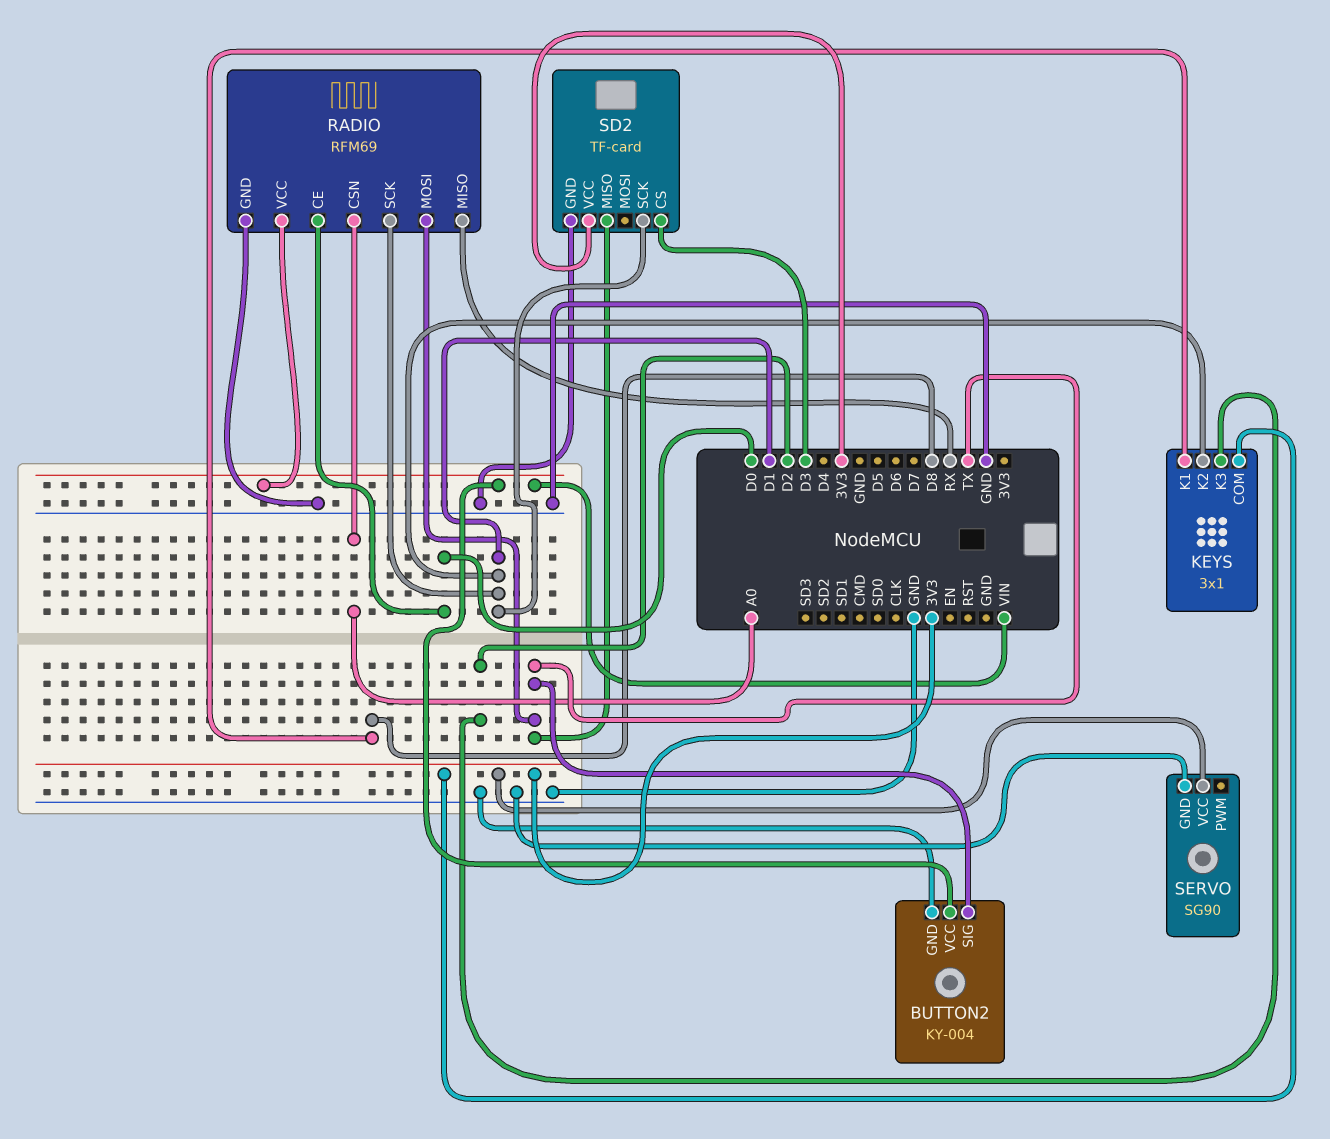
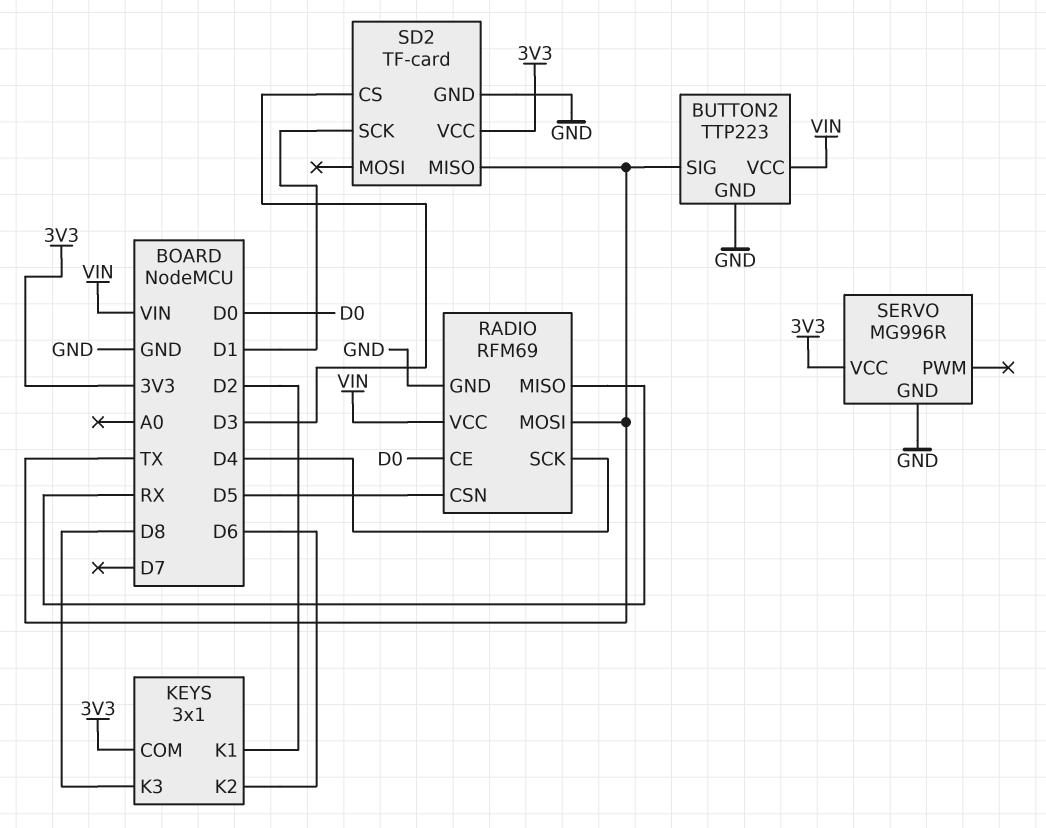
BUTTON2: KY-004 -> TTP223
KEYS pin K1: D8 -> D2
KEYS pin K2: D1 -> D6
KEYS pin K3: D2 -> D8
RADIO pin CSN: A0 -> D5
RADIO pin SCK: D1 -> D4
SERVO: SG90 -> MG996R

